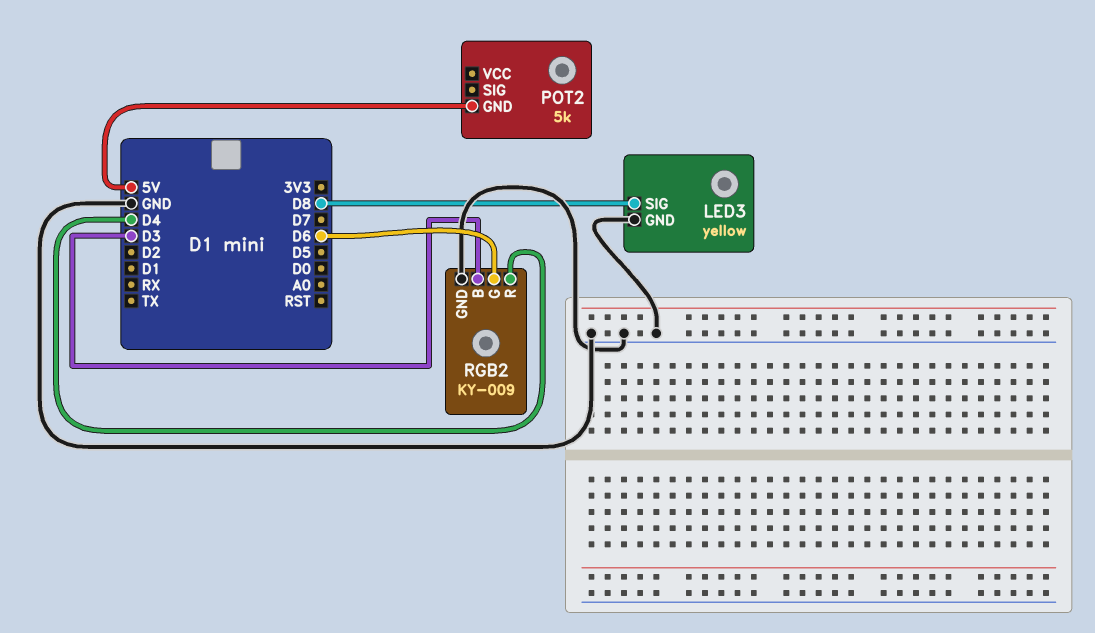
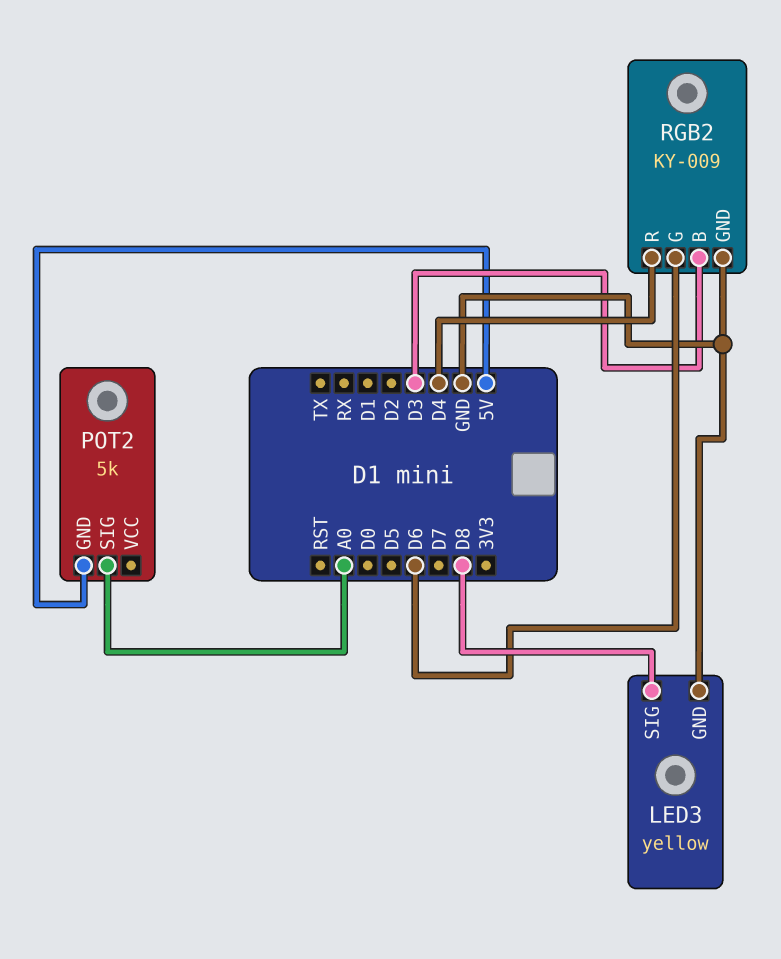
POT2 pin SIG: none -> A0

